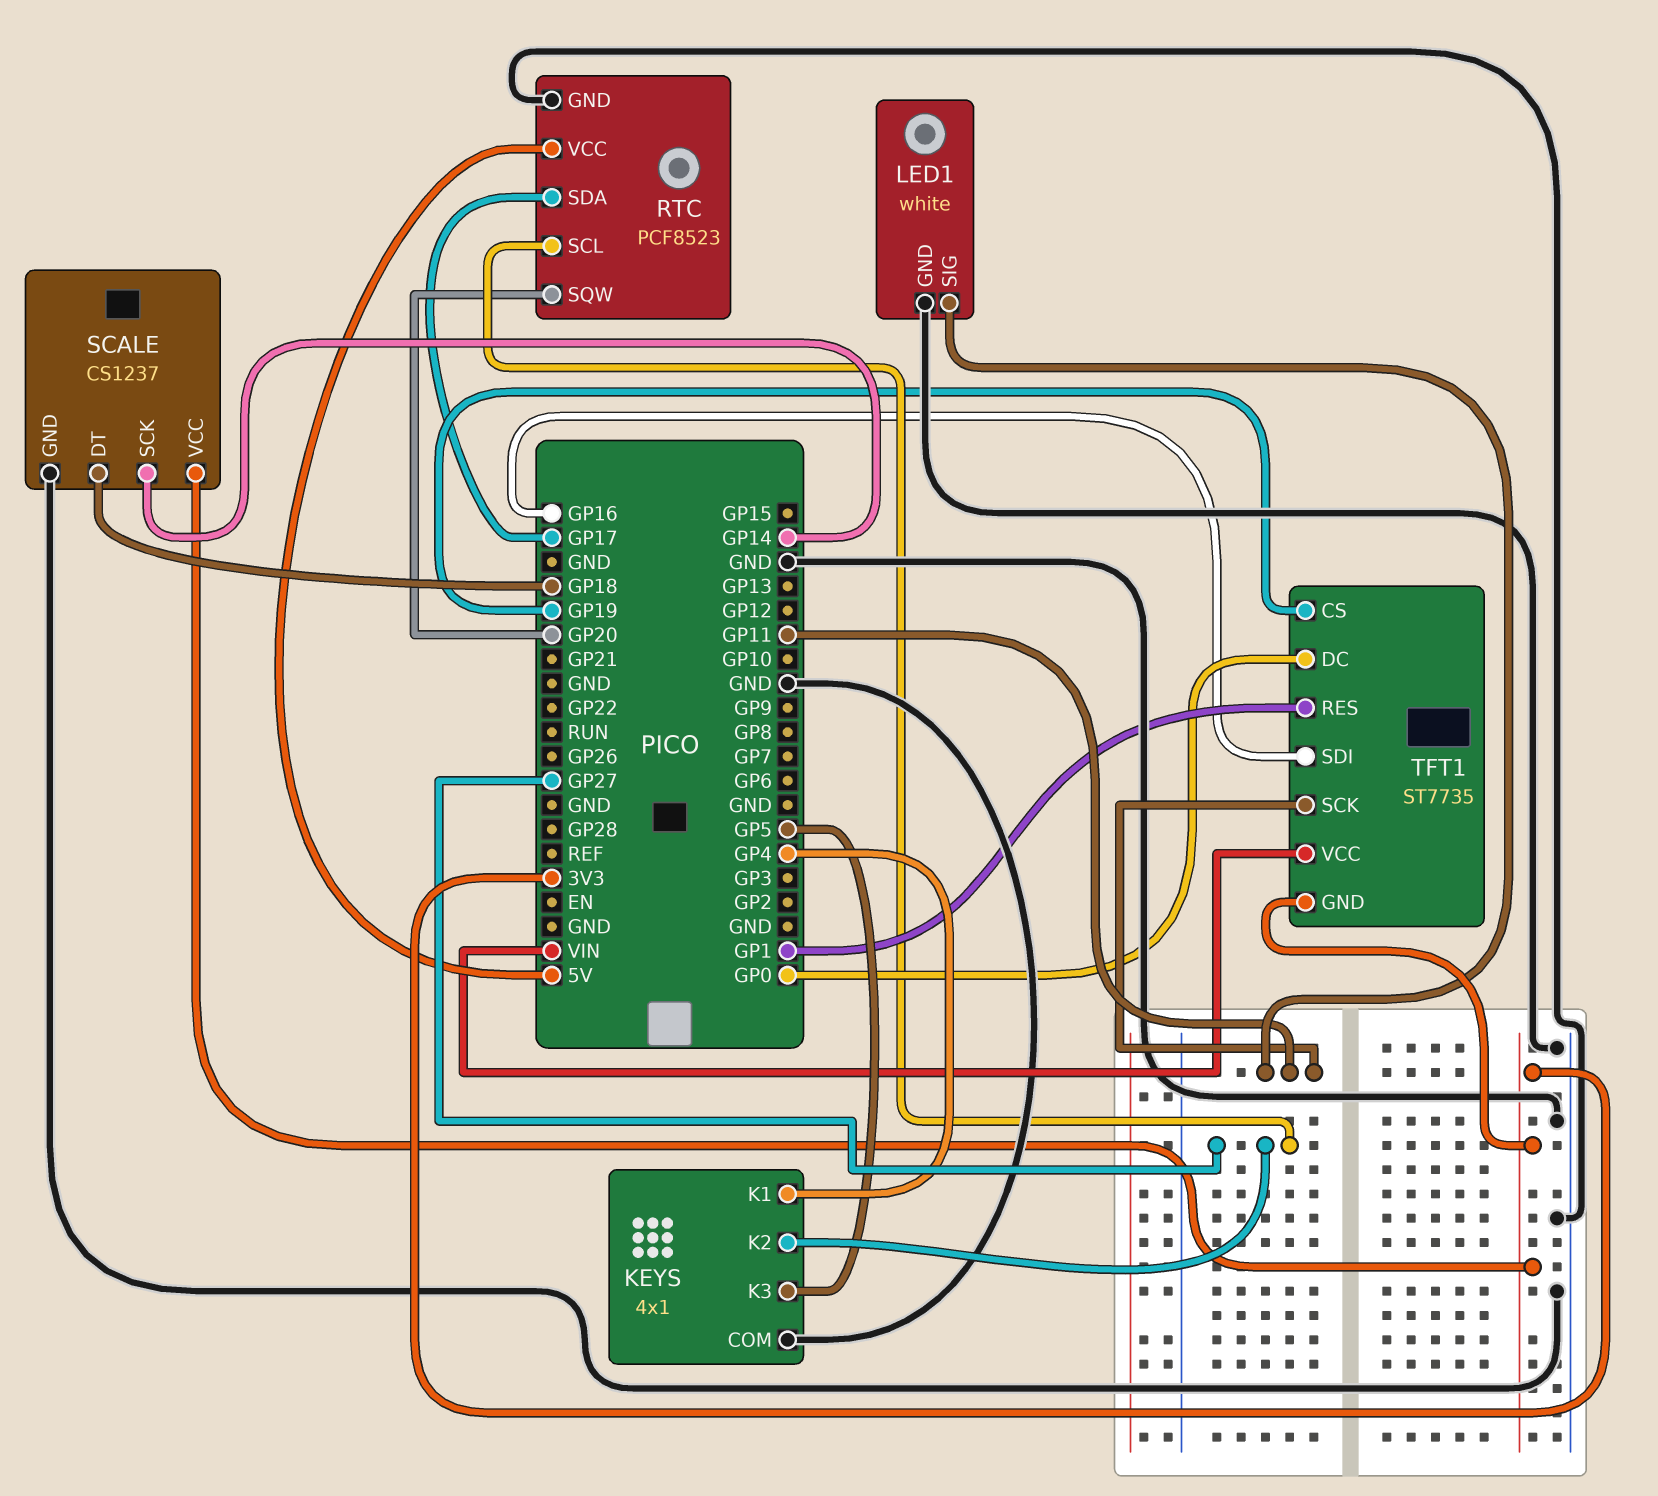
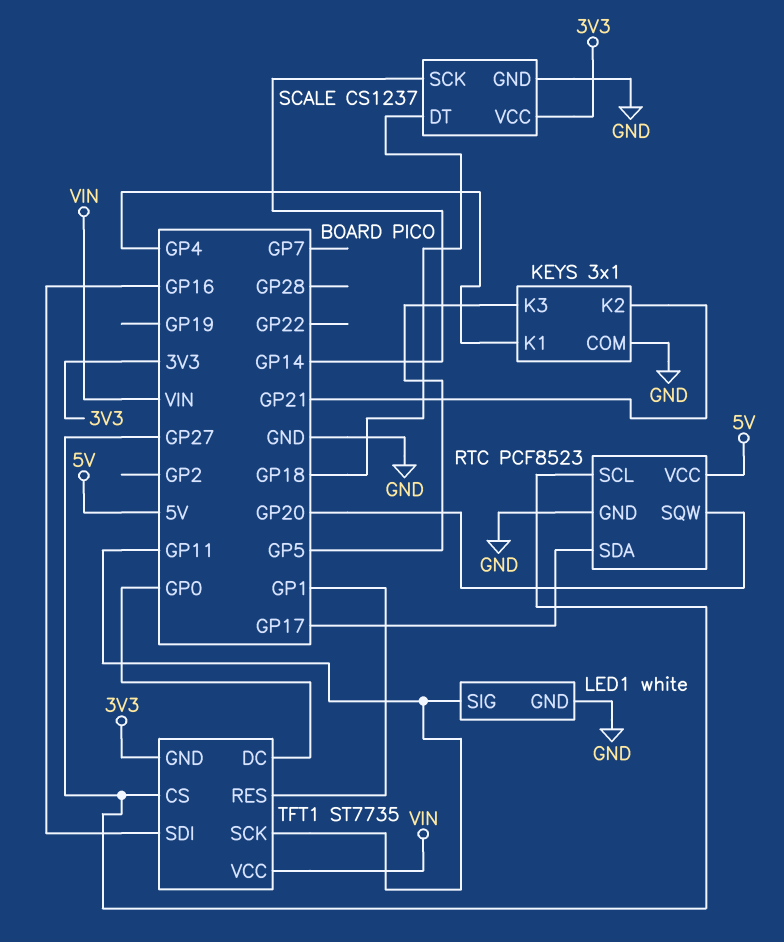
KEYS: 4x1 -> 3x1
KEYS pin K2: GP27 -> GP21
TFT1 pin CS: GP19 -> GP27

